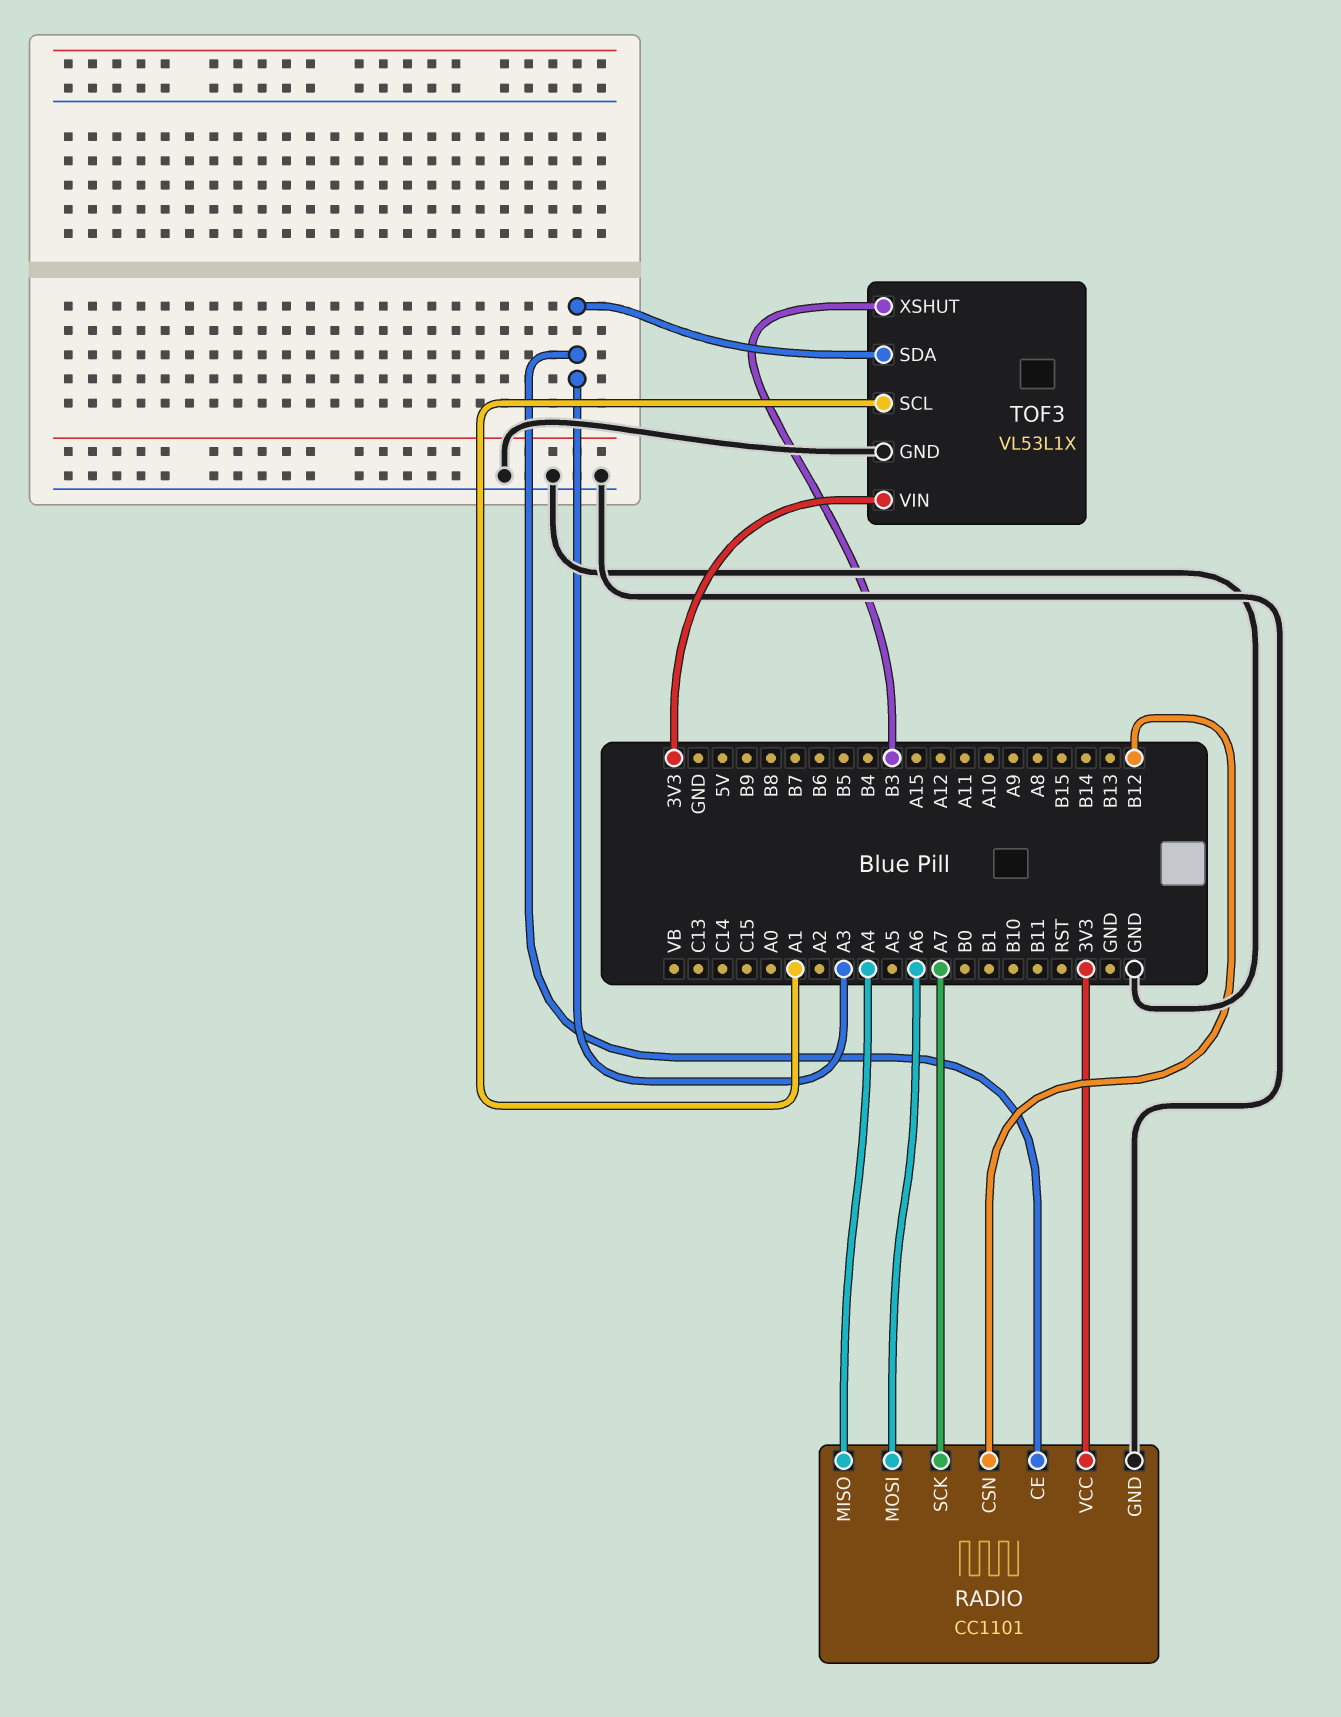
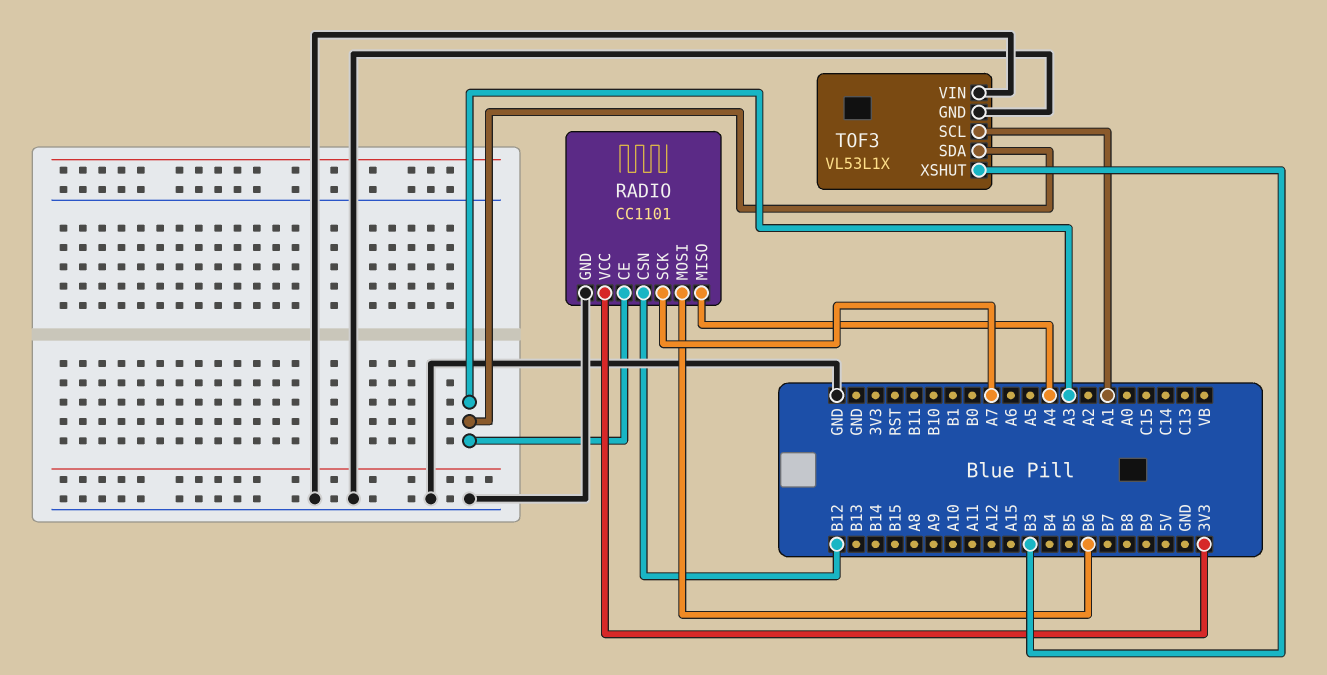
RADIO pin MOSI: A6 -> B6
TOF3 pin VIN: 3V3 -> GND

